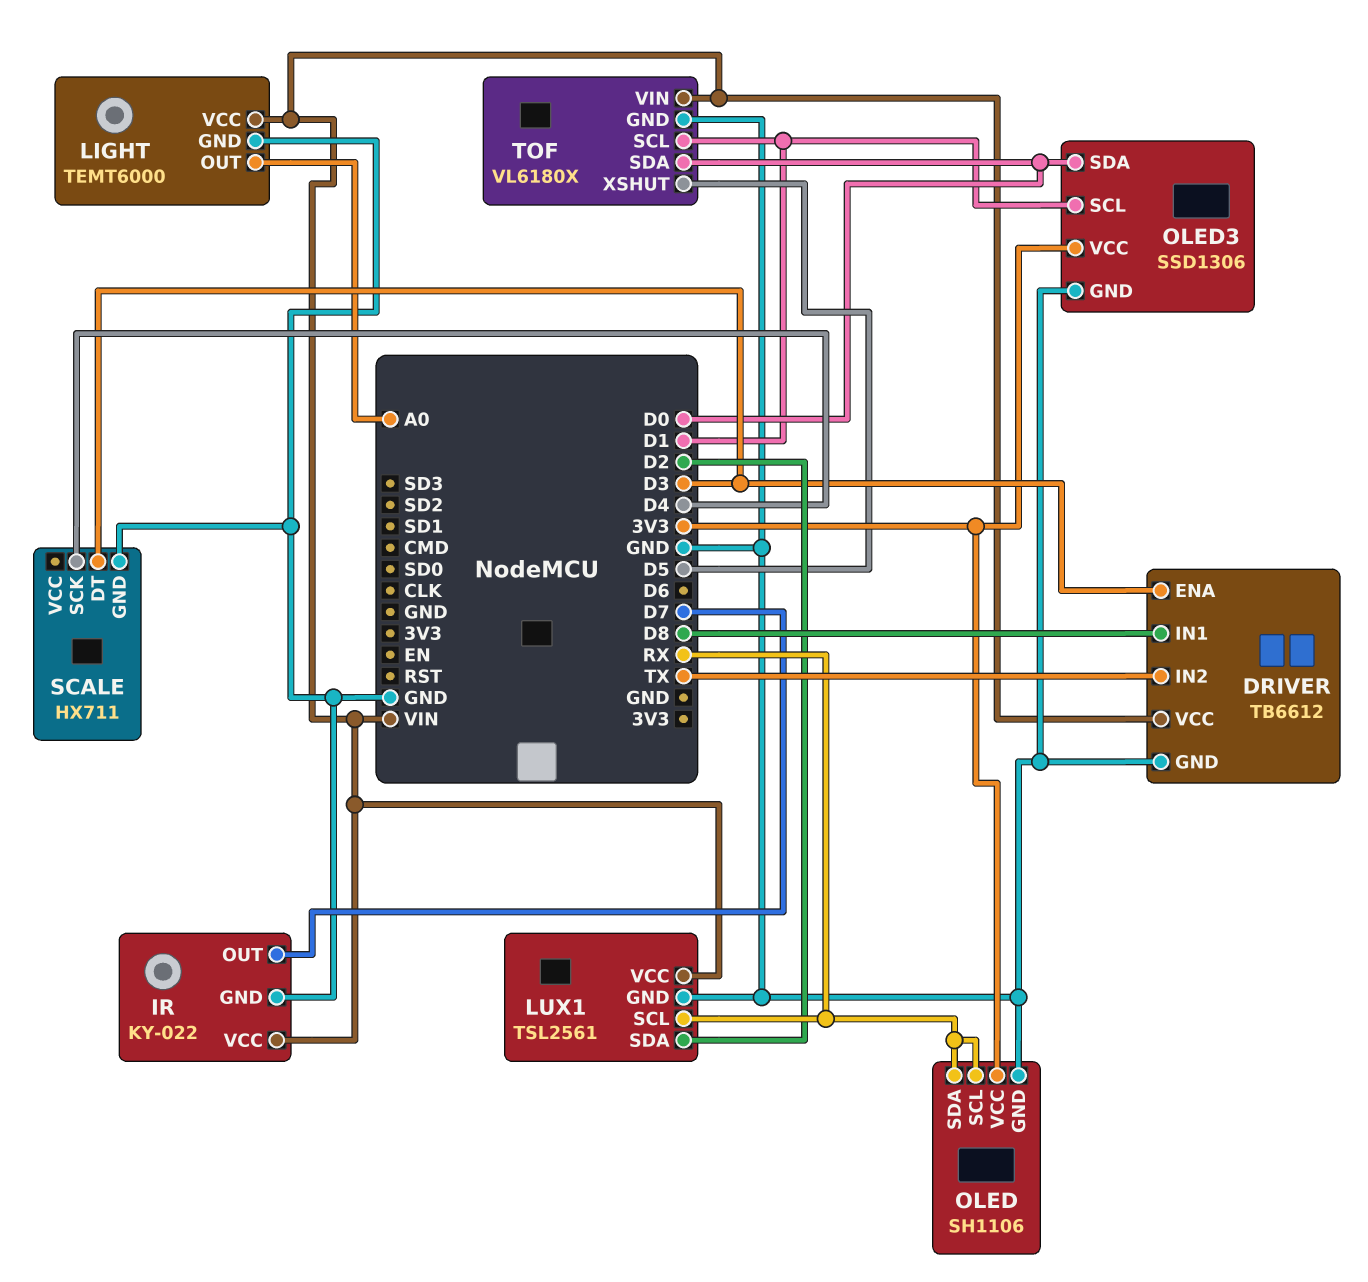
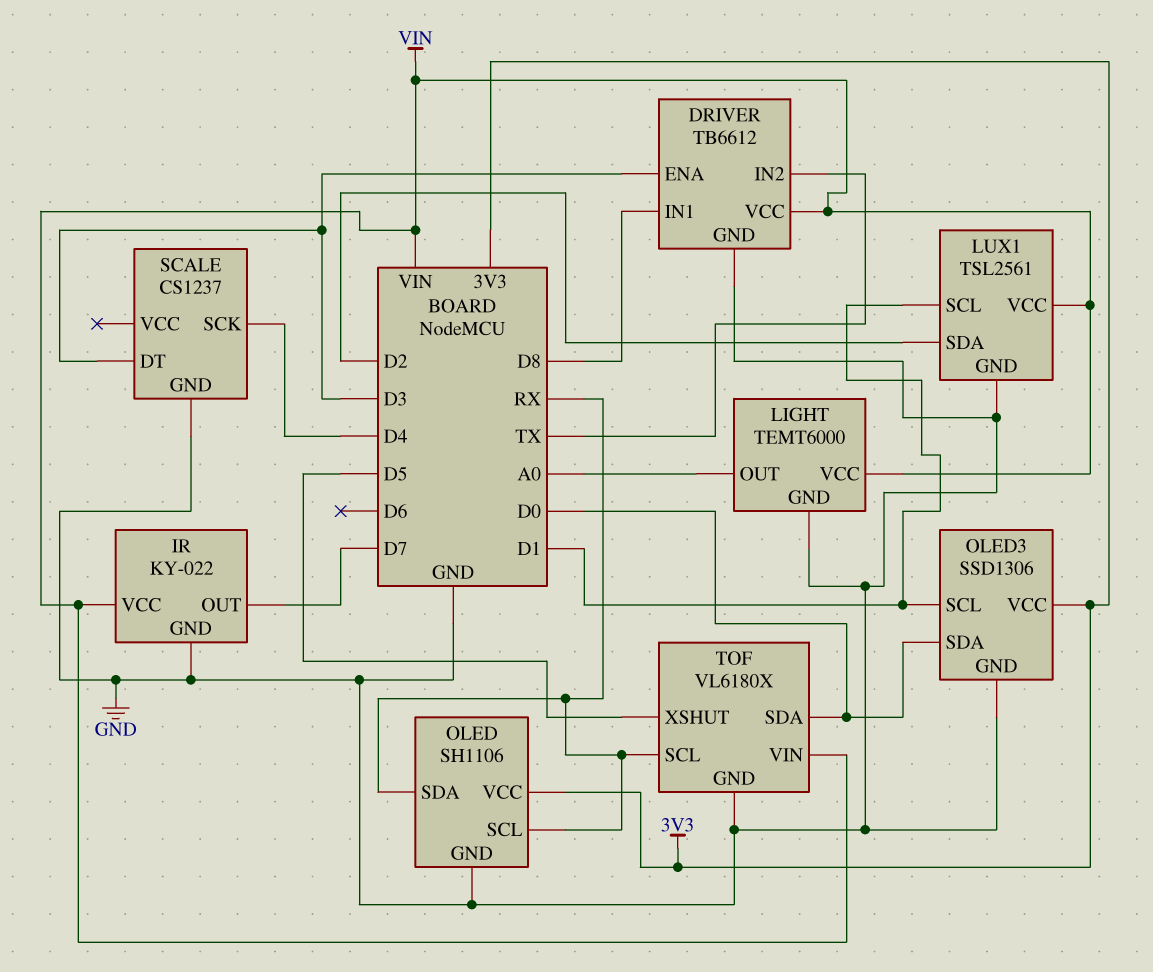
LUX1 pin SCL: RX -> D1
SCALE: HX711 -> CS1237
TOF pin SCL: D1 -> RX

